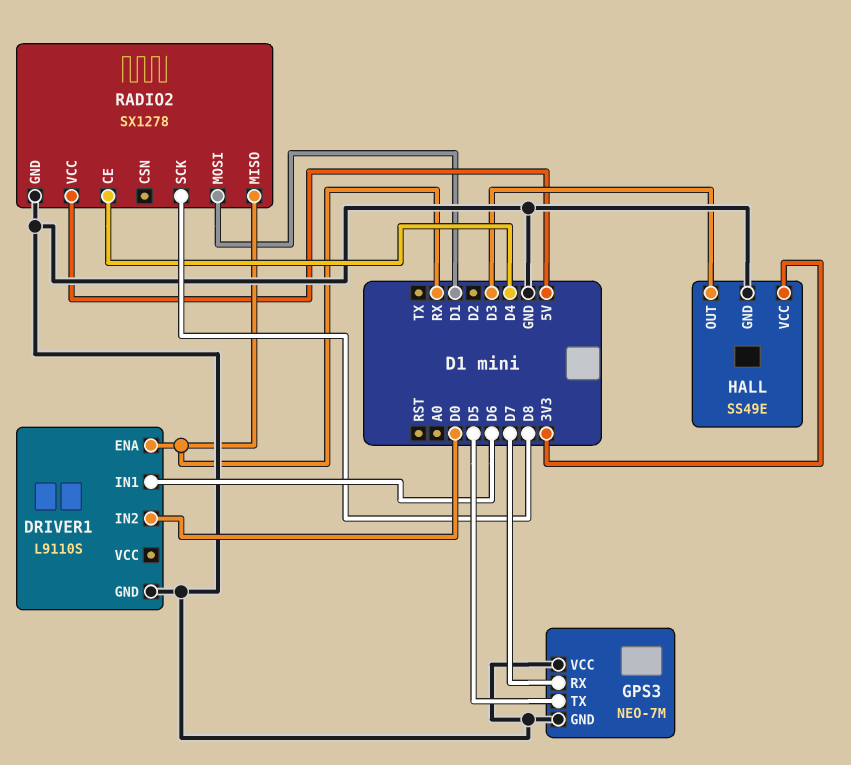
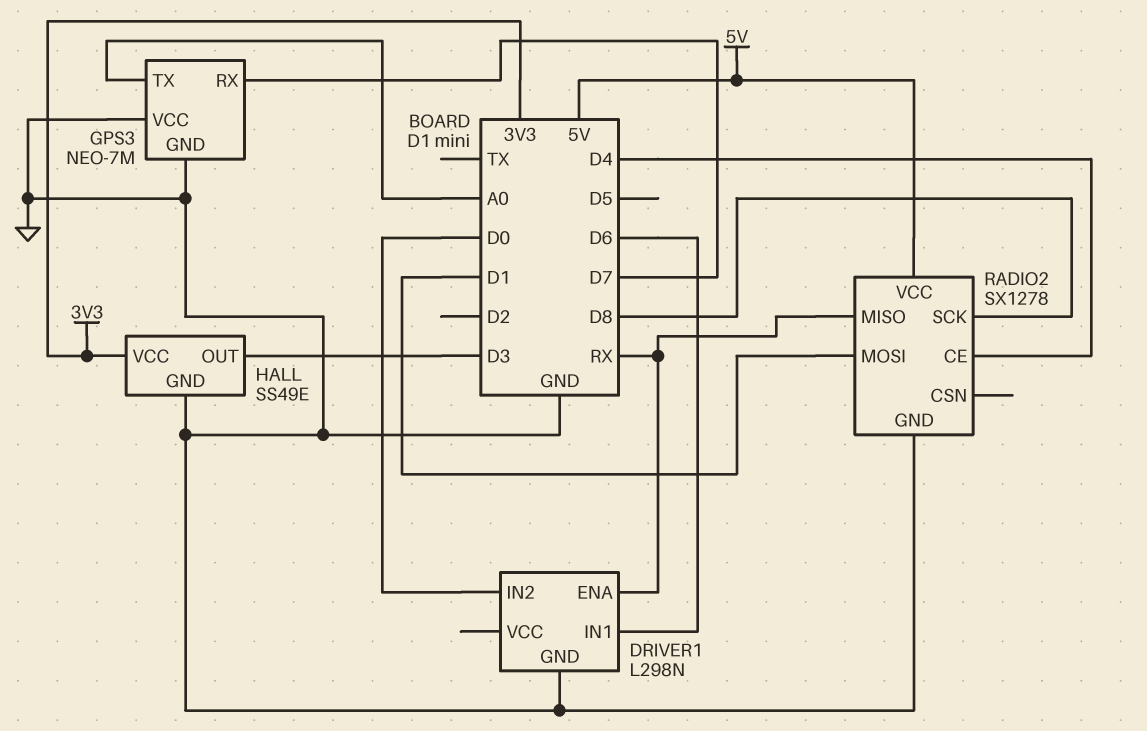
DRIVER1: L9110S -> L298N
GPS3 pin TX: D5 -> A0

